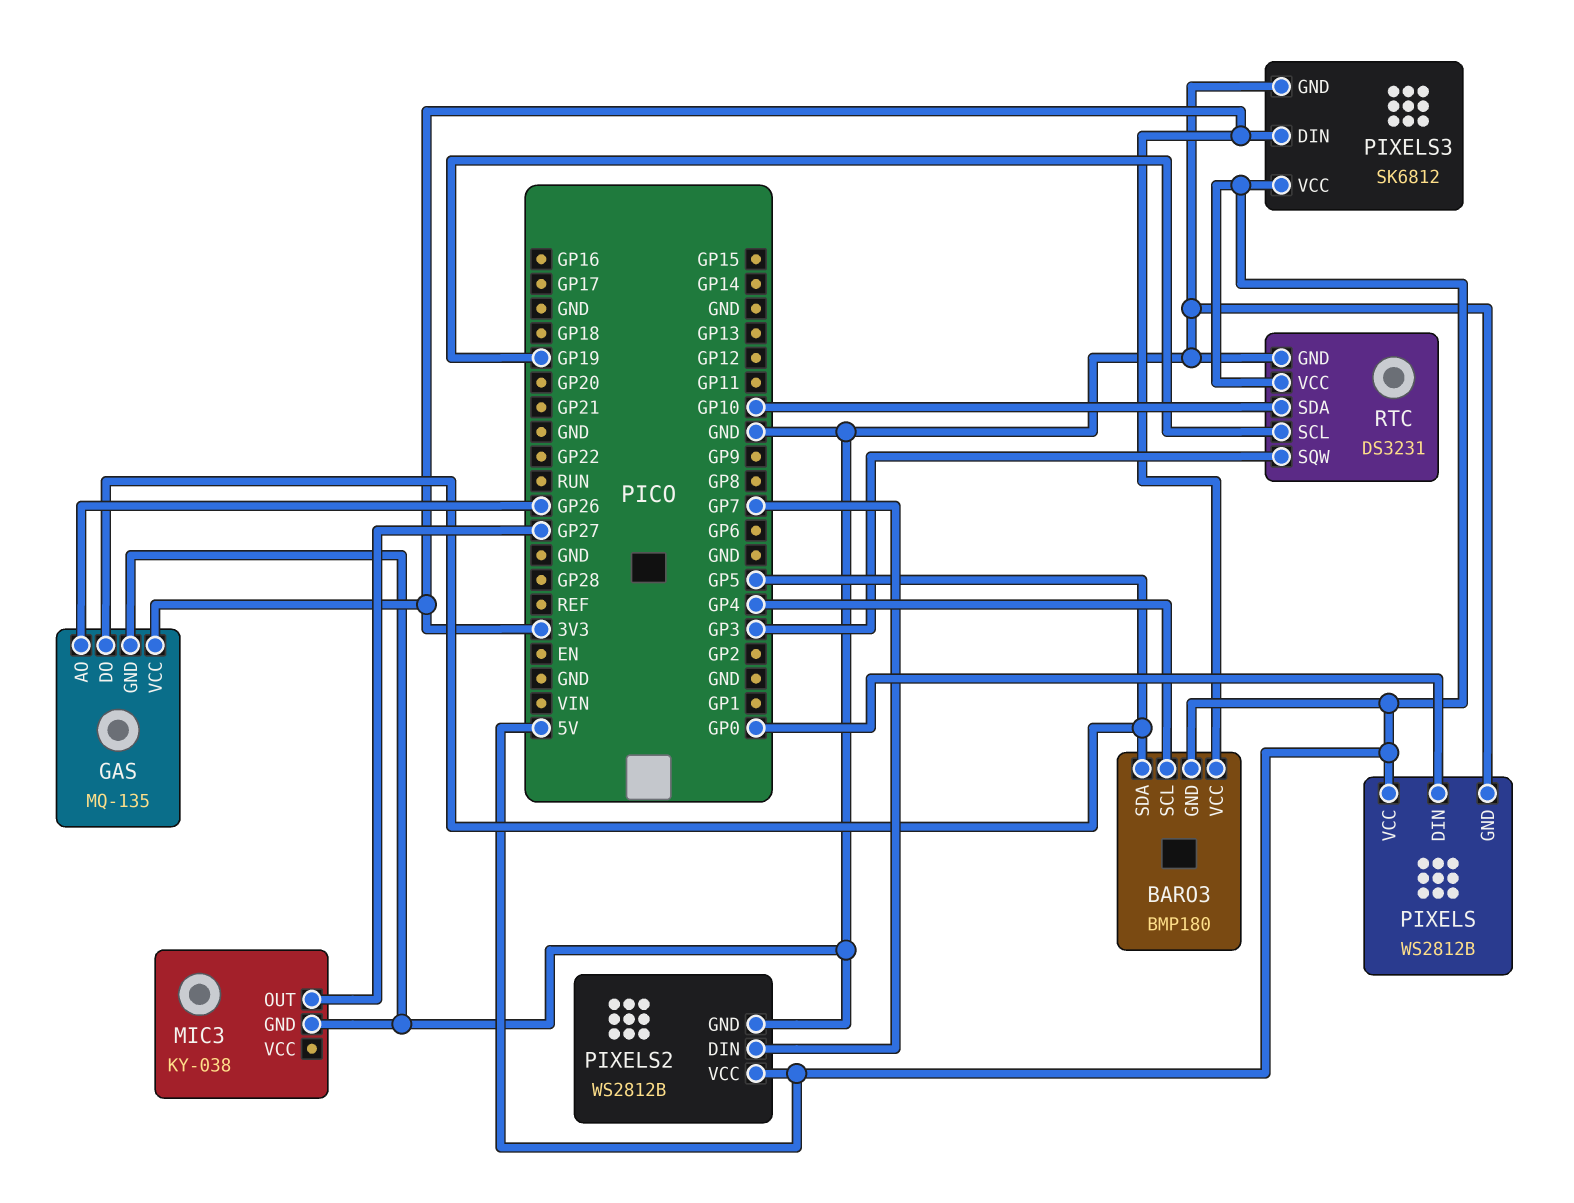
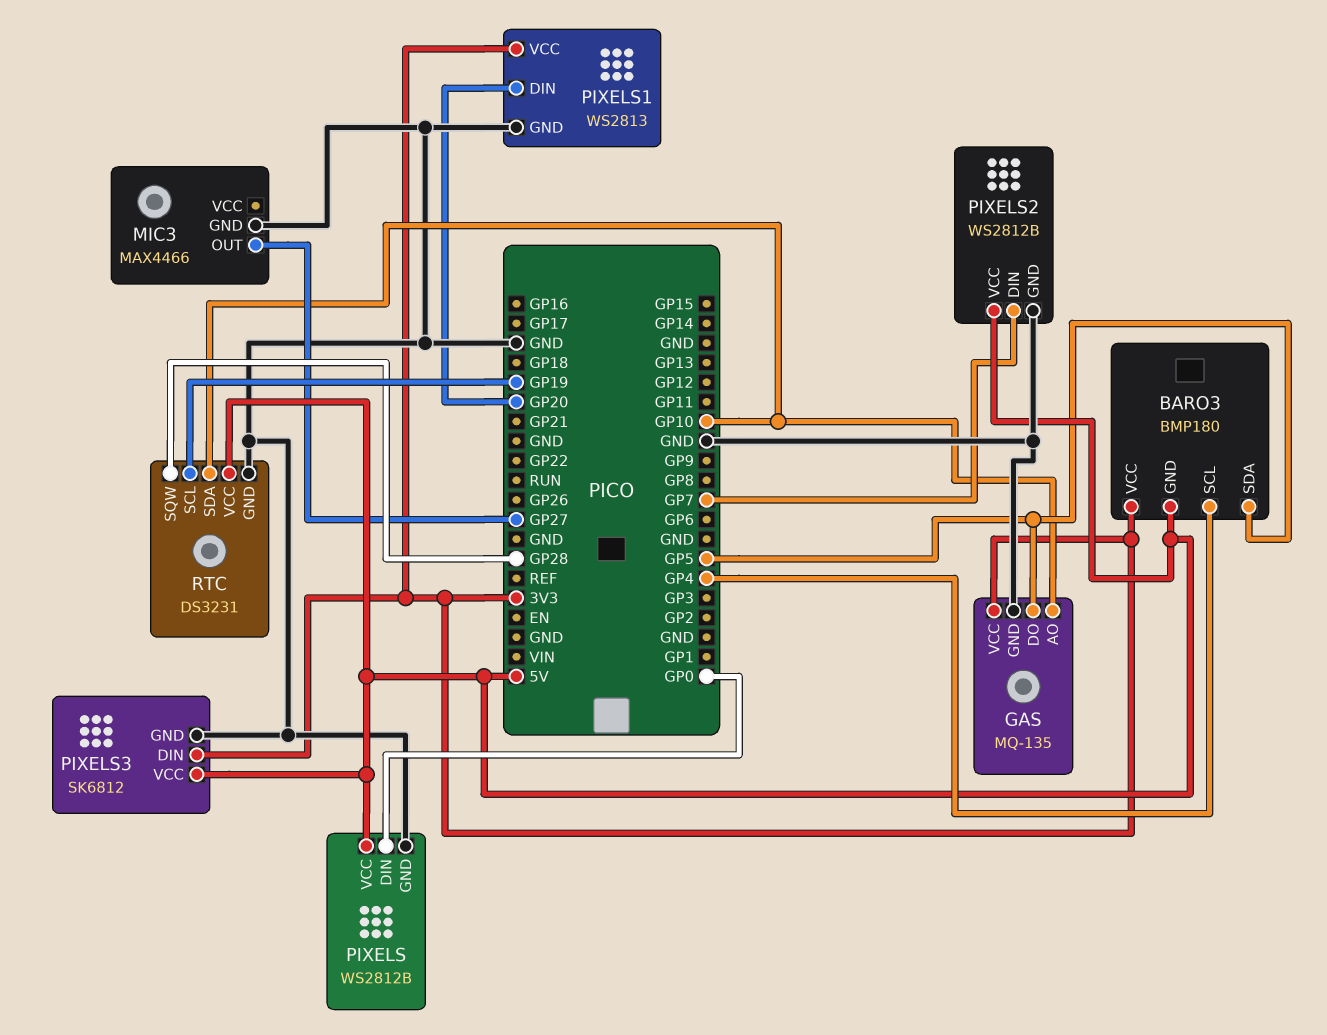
GAS pin AO: GP26 -> GP10
MIC3: KY-038 -> MAX4466
PIXELS1: none -> WS2813
PIXELS1 pin DIN: none -> GP20
PIXELS1 pin GND: none -> GND
PIXELS1 pin VCC: none -> 3V3
RTC pin SQW: GP3 -> GP28

